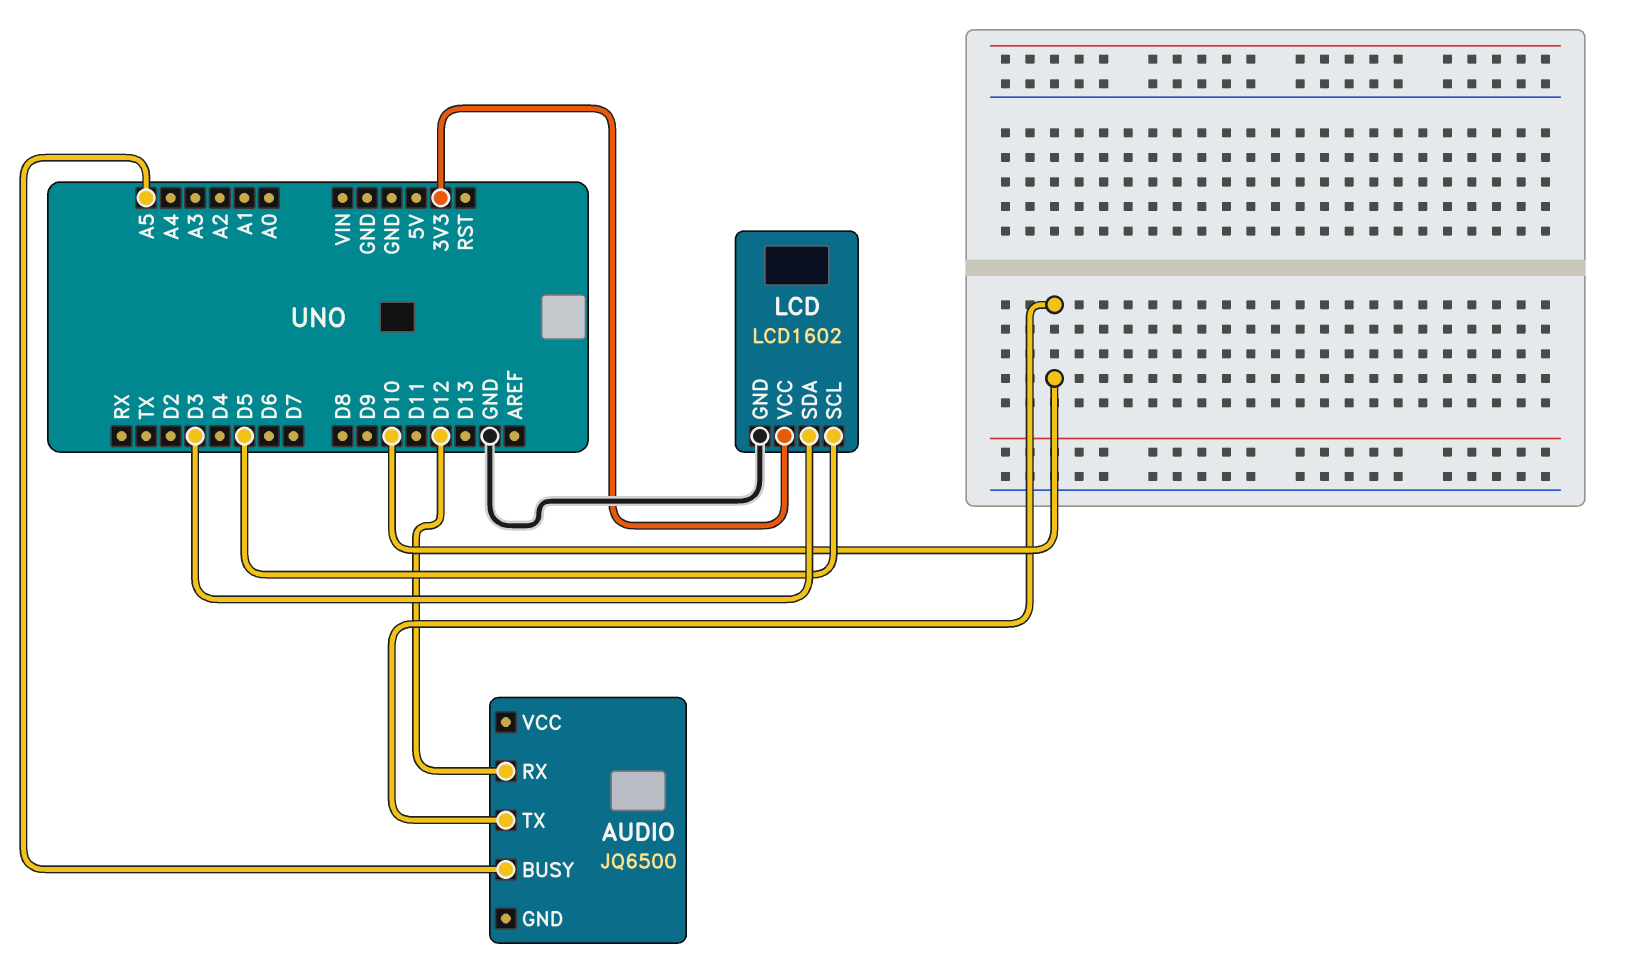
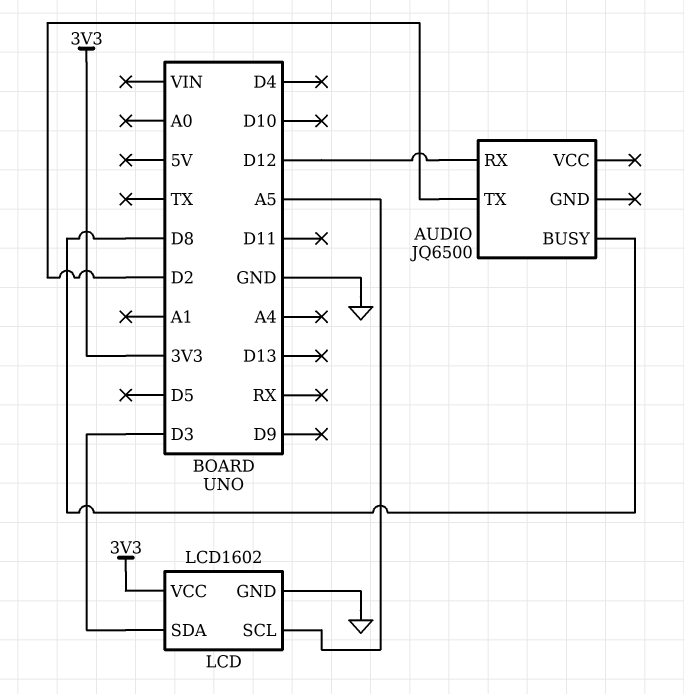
AUDIO pin BUSY: A5 -> D8
AUDIO pin TX: D10 -> D2
LCD pin SCL: D5 -> A5

